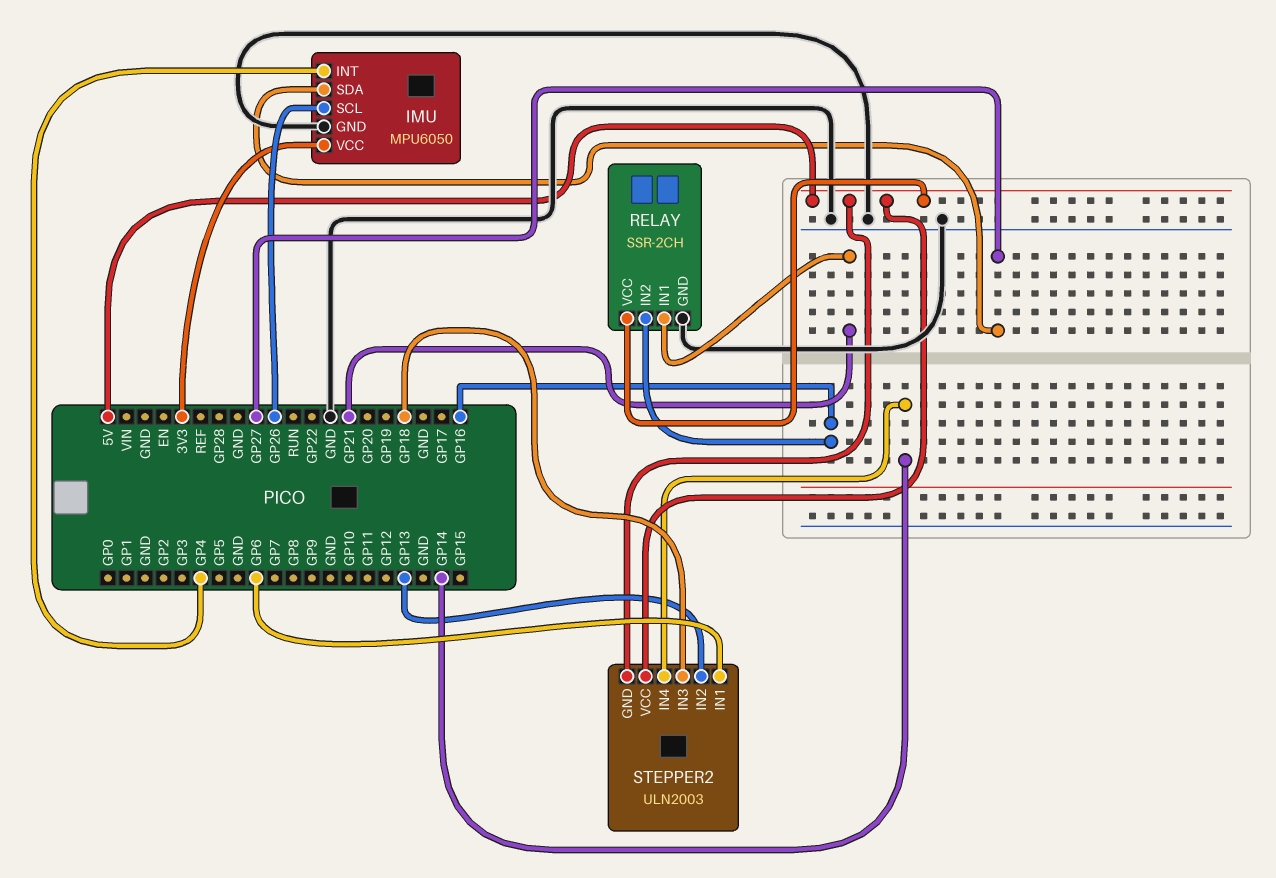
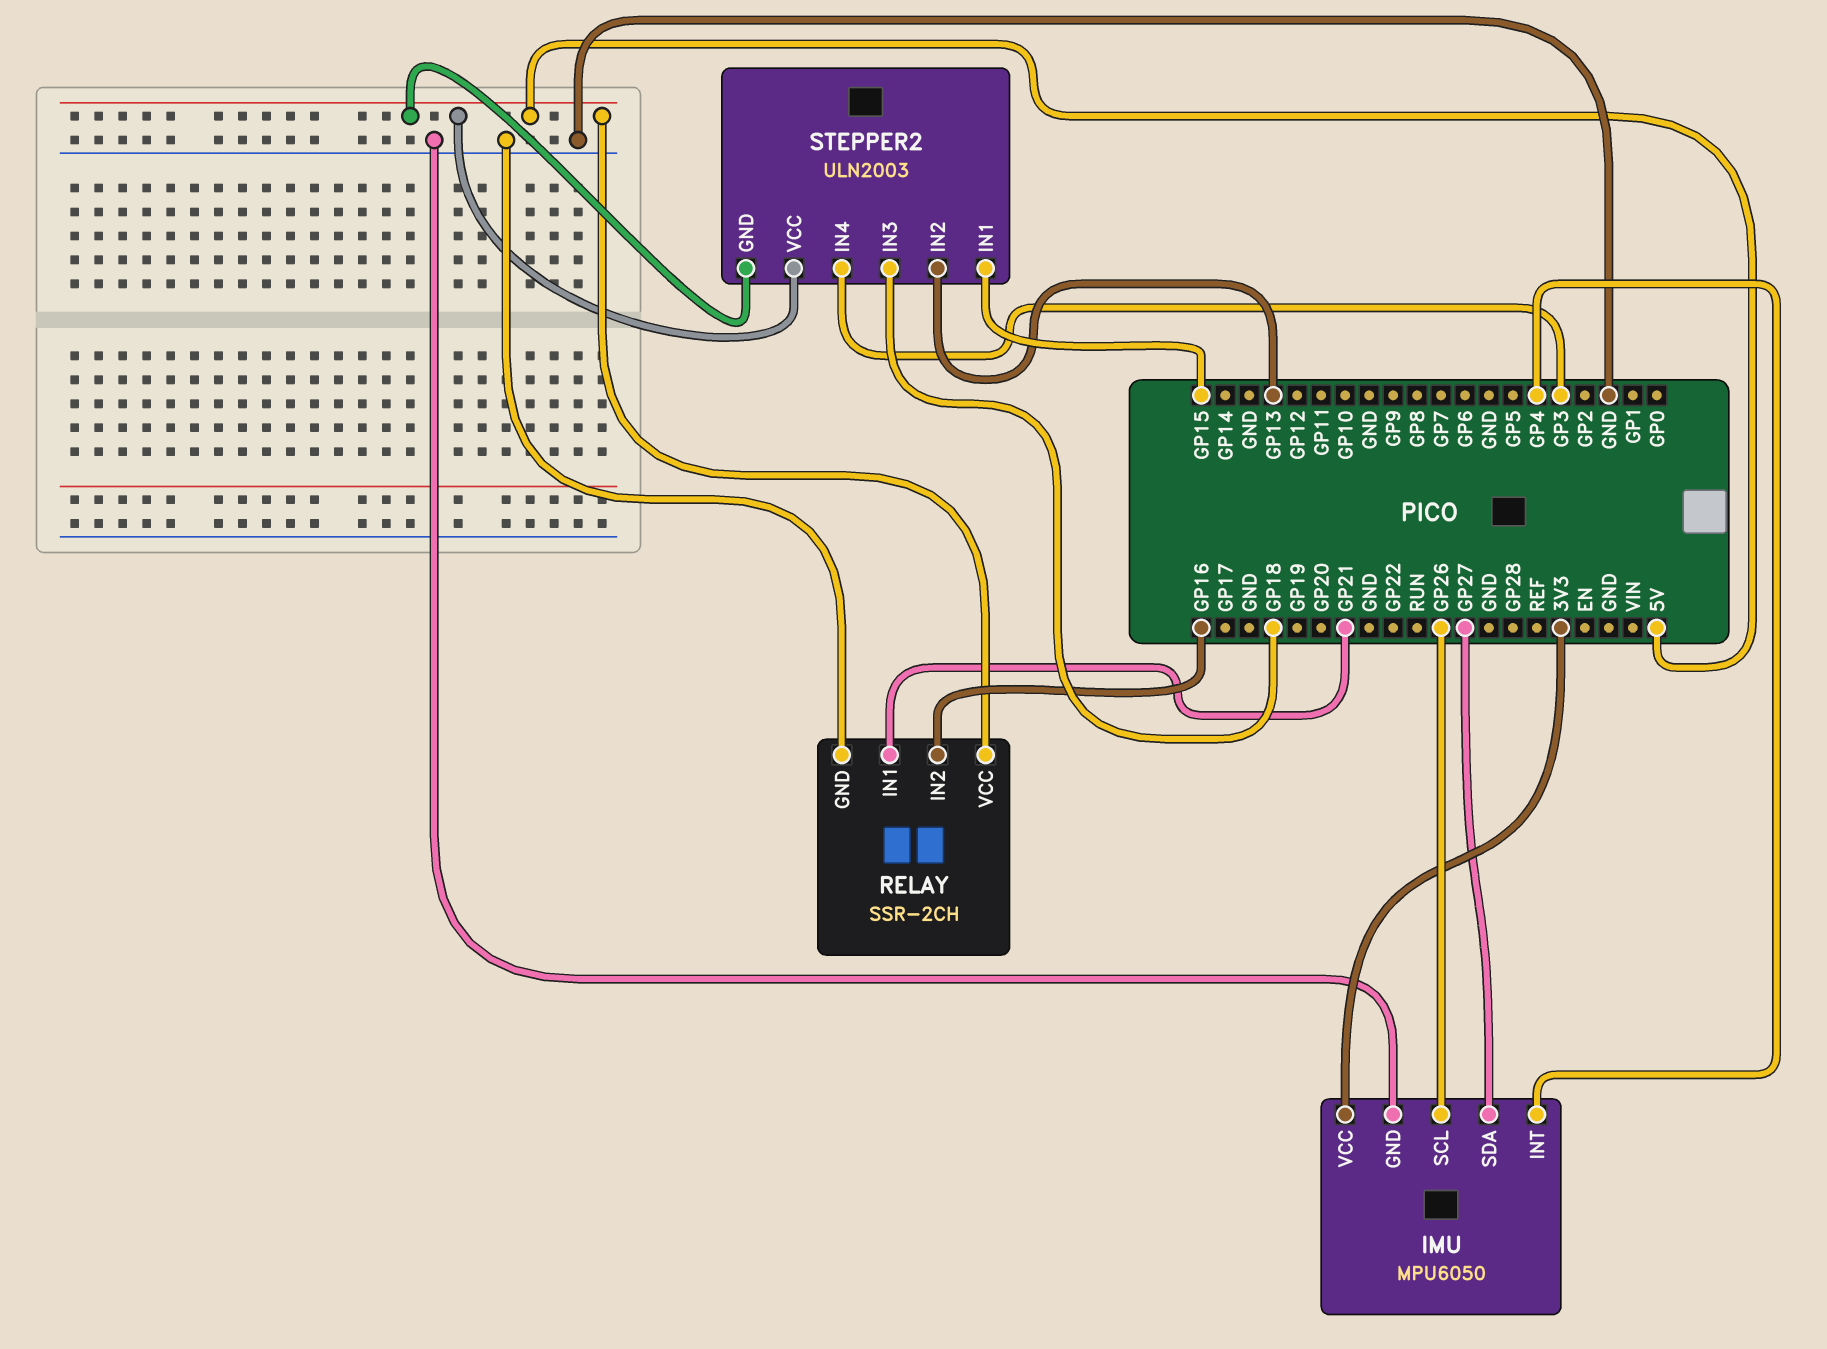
STEPPER2 pin IN1: GP6 -> GP15
STEPPER2 pin IN4: GP14 -> GP3

